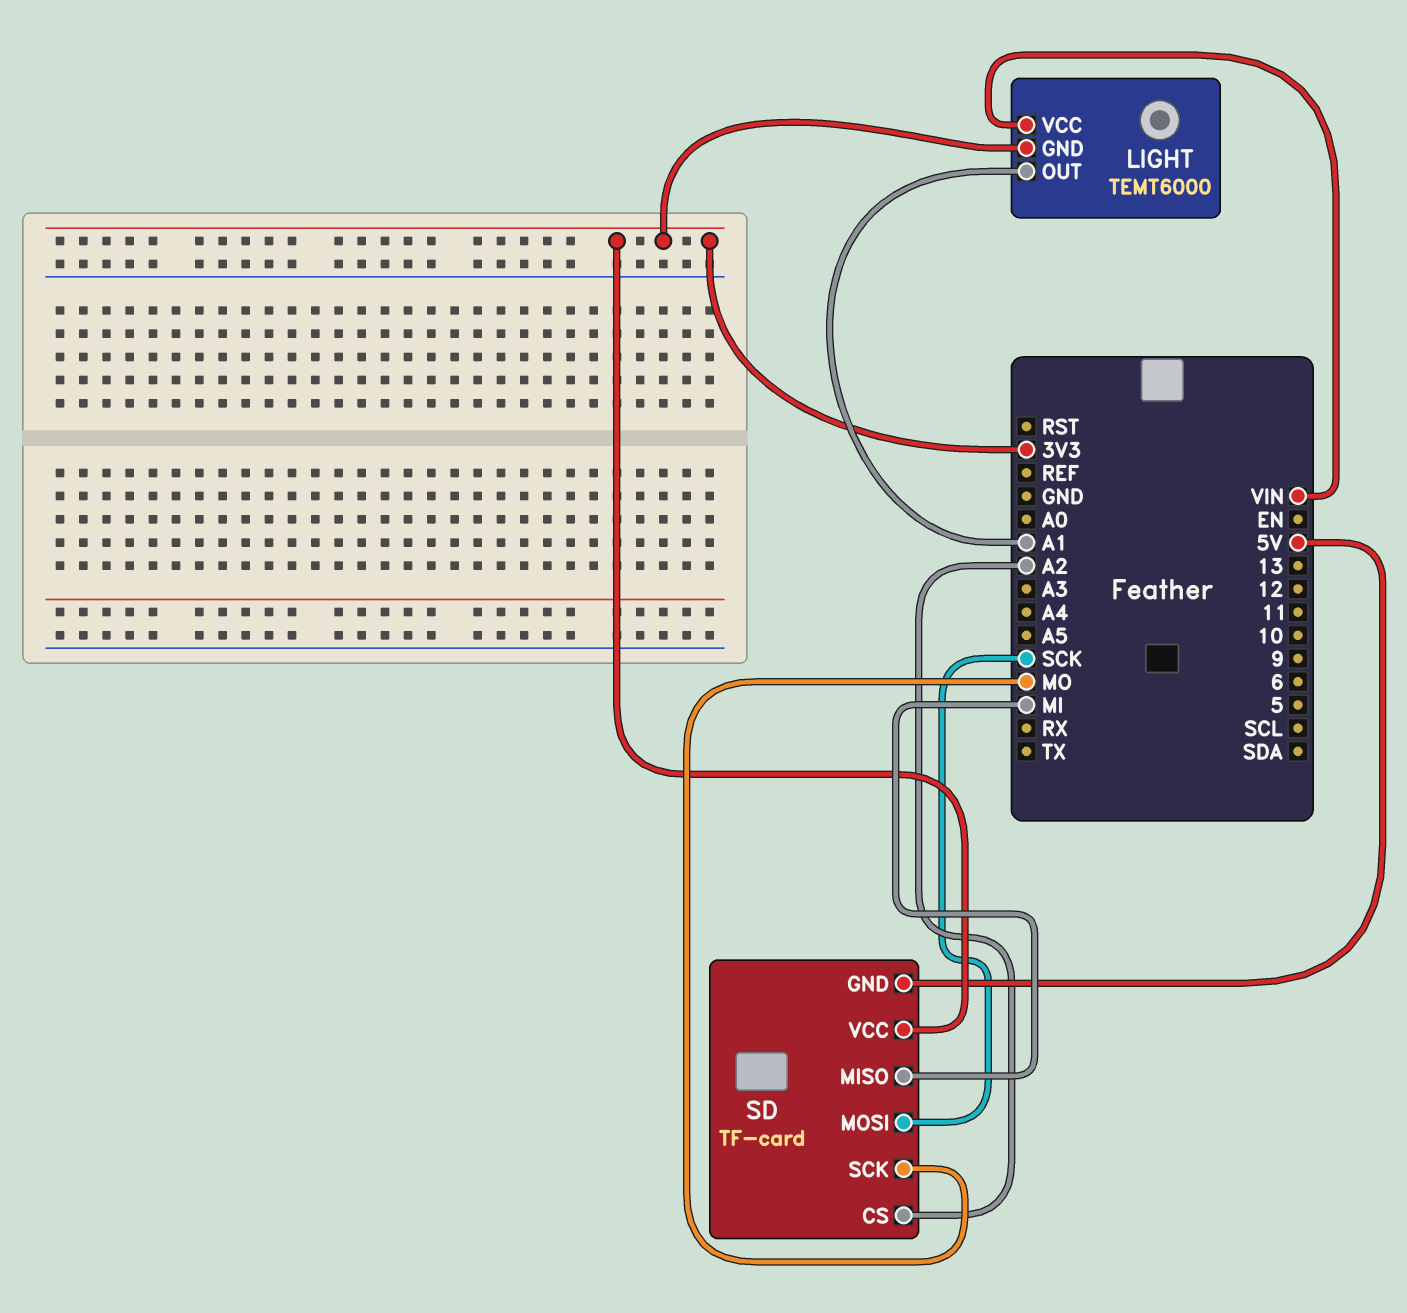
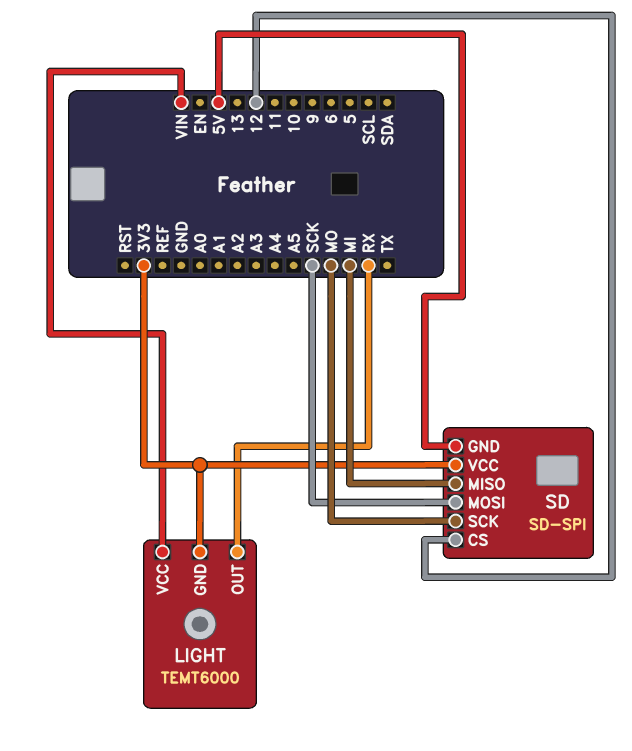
LIGHT pin OUT: A1 -> RX
SD: TF-card -> SD-SPI
SD pin CS: A2 -> 12

